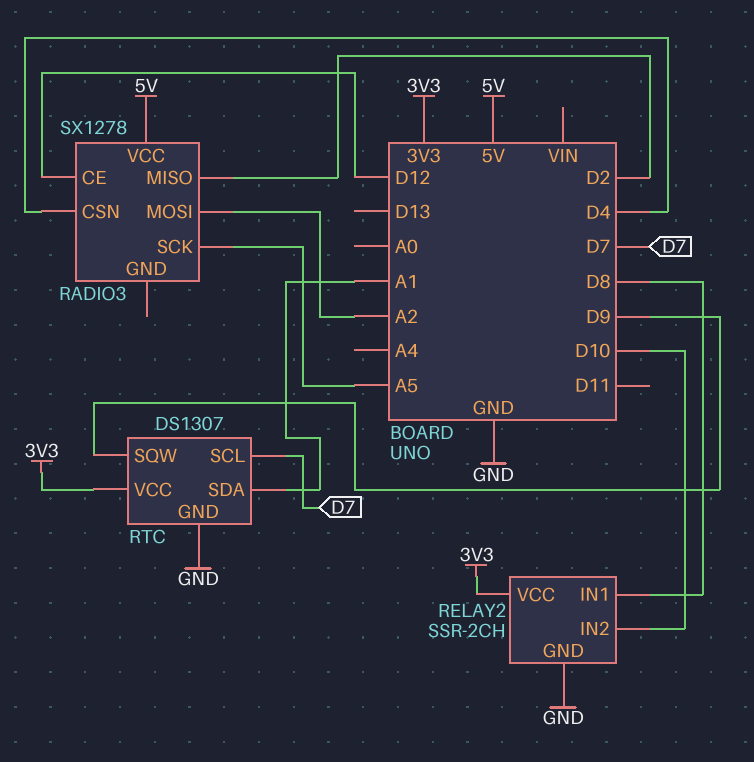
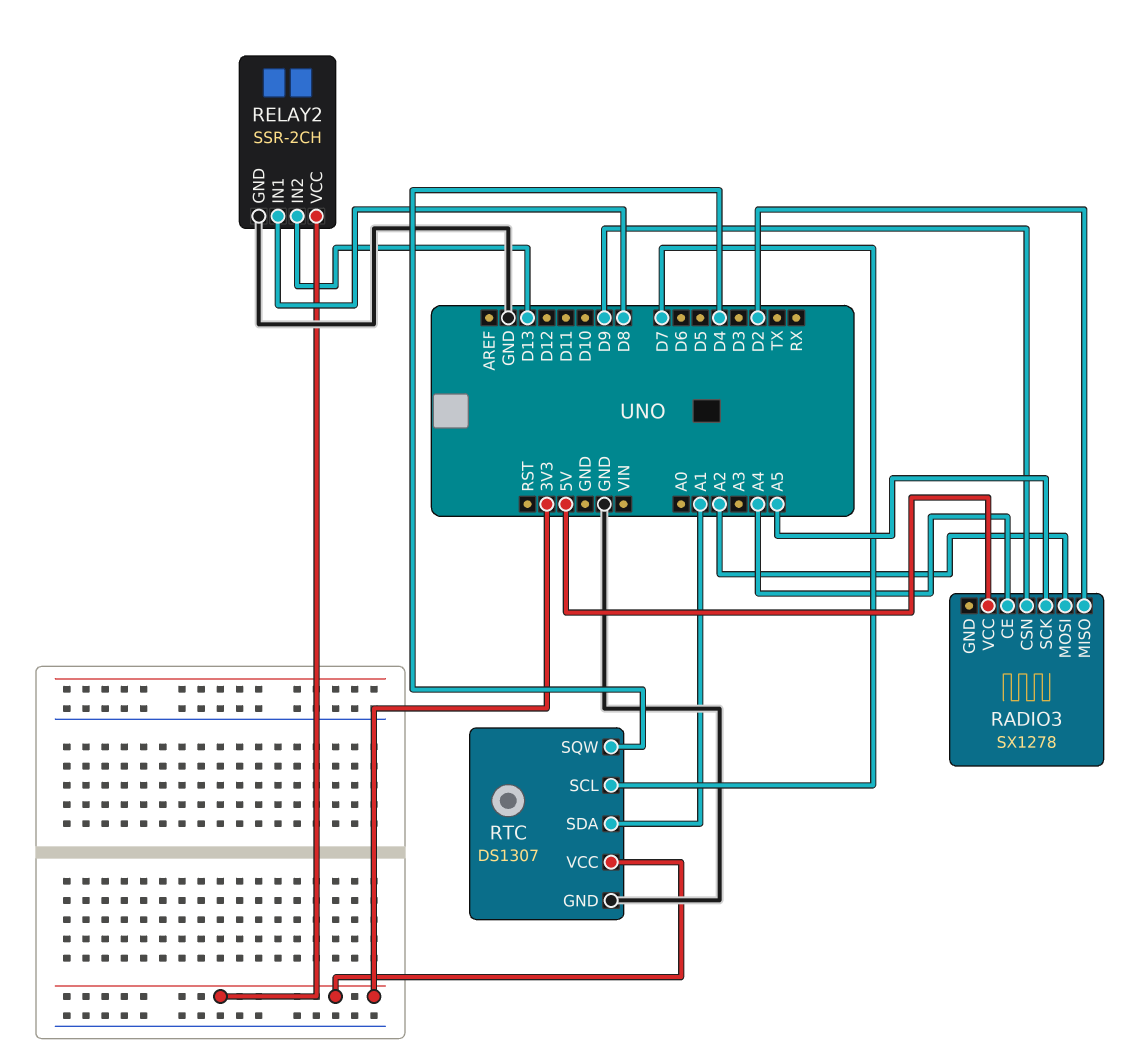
RADIO3 pin CE: D12 -> A4
RADIO3 pin CSN: D4 -> D9
RELAY2 pin IN2: D10 -> D13
RTC pin SQW: D9 -> D4

